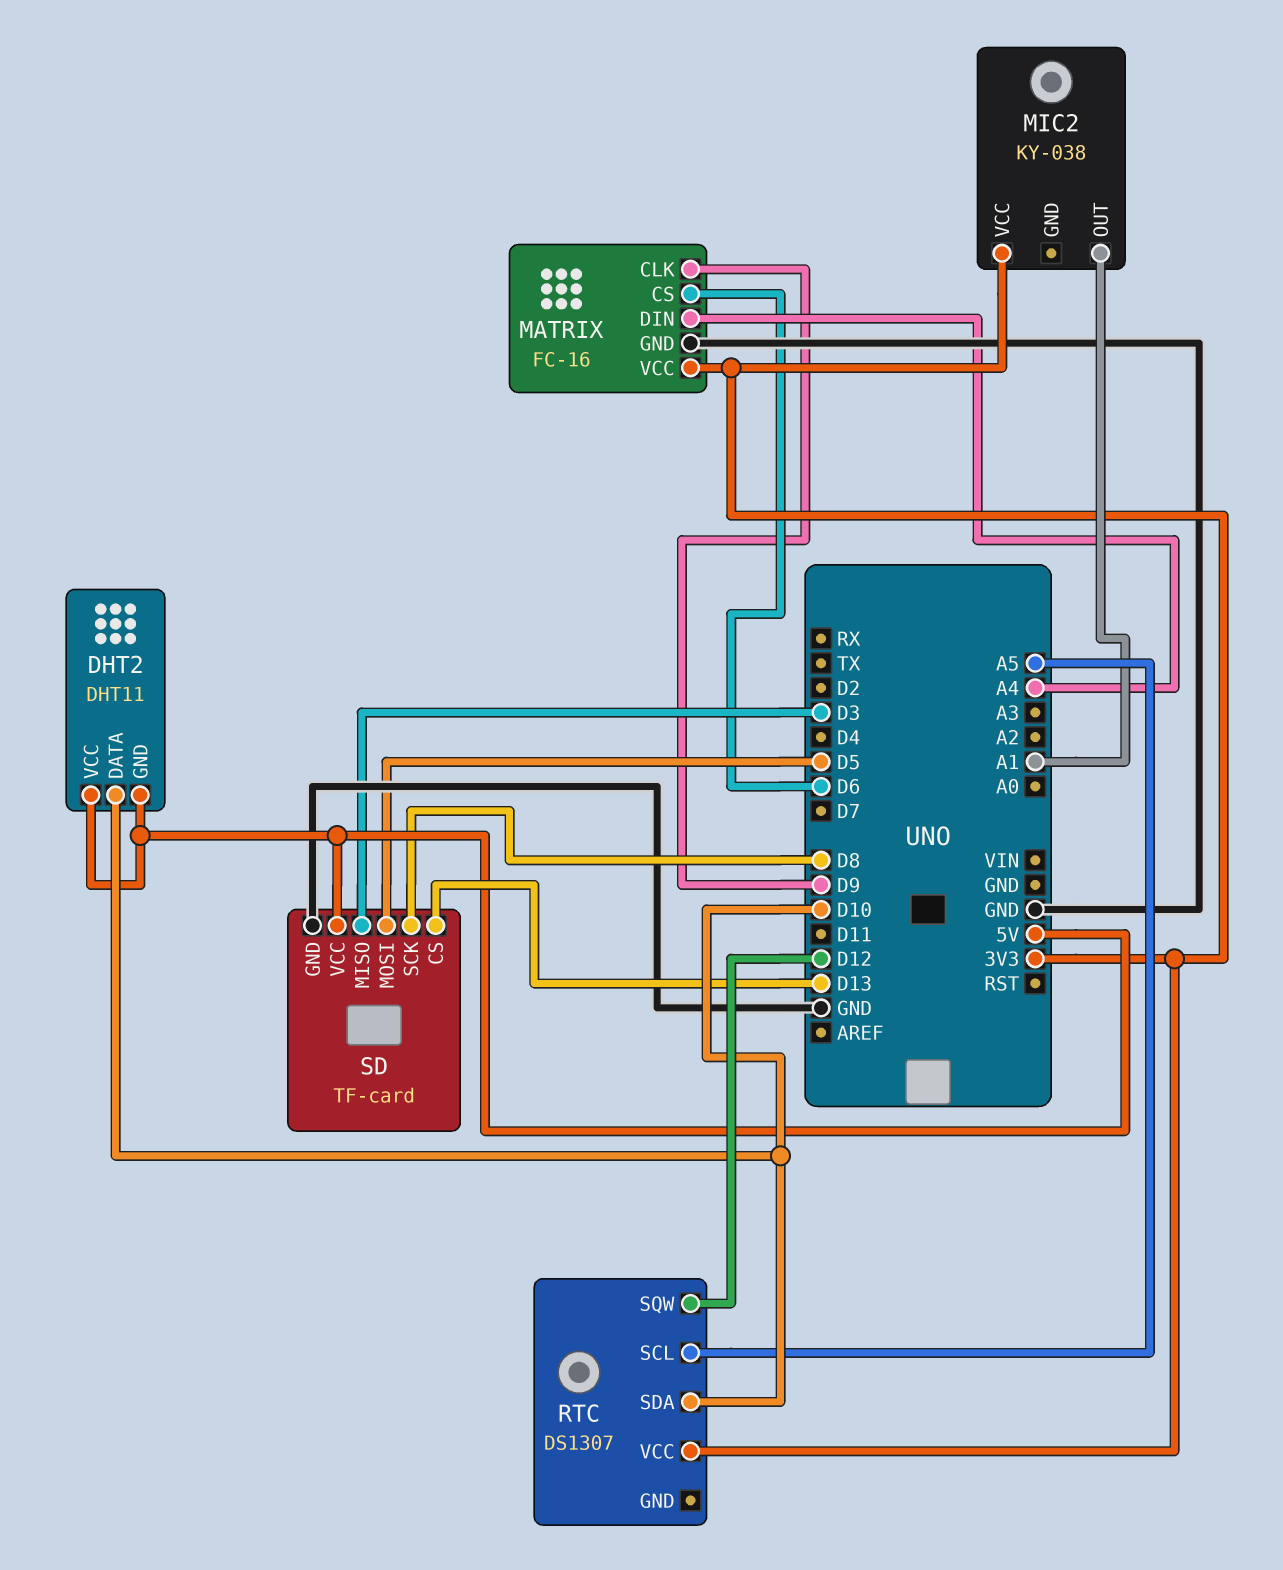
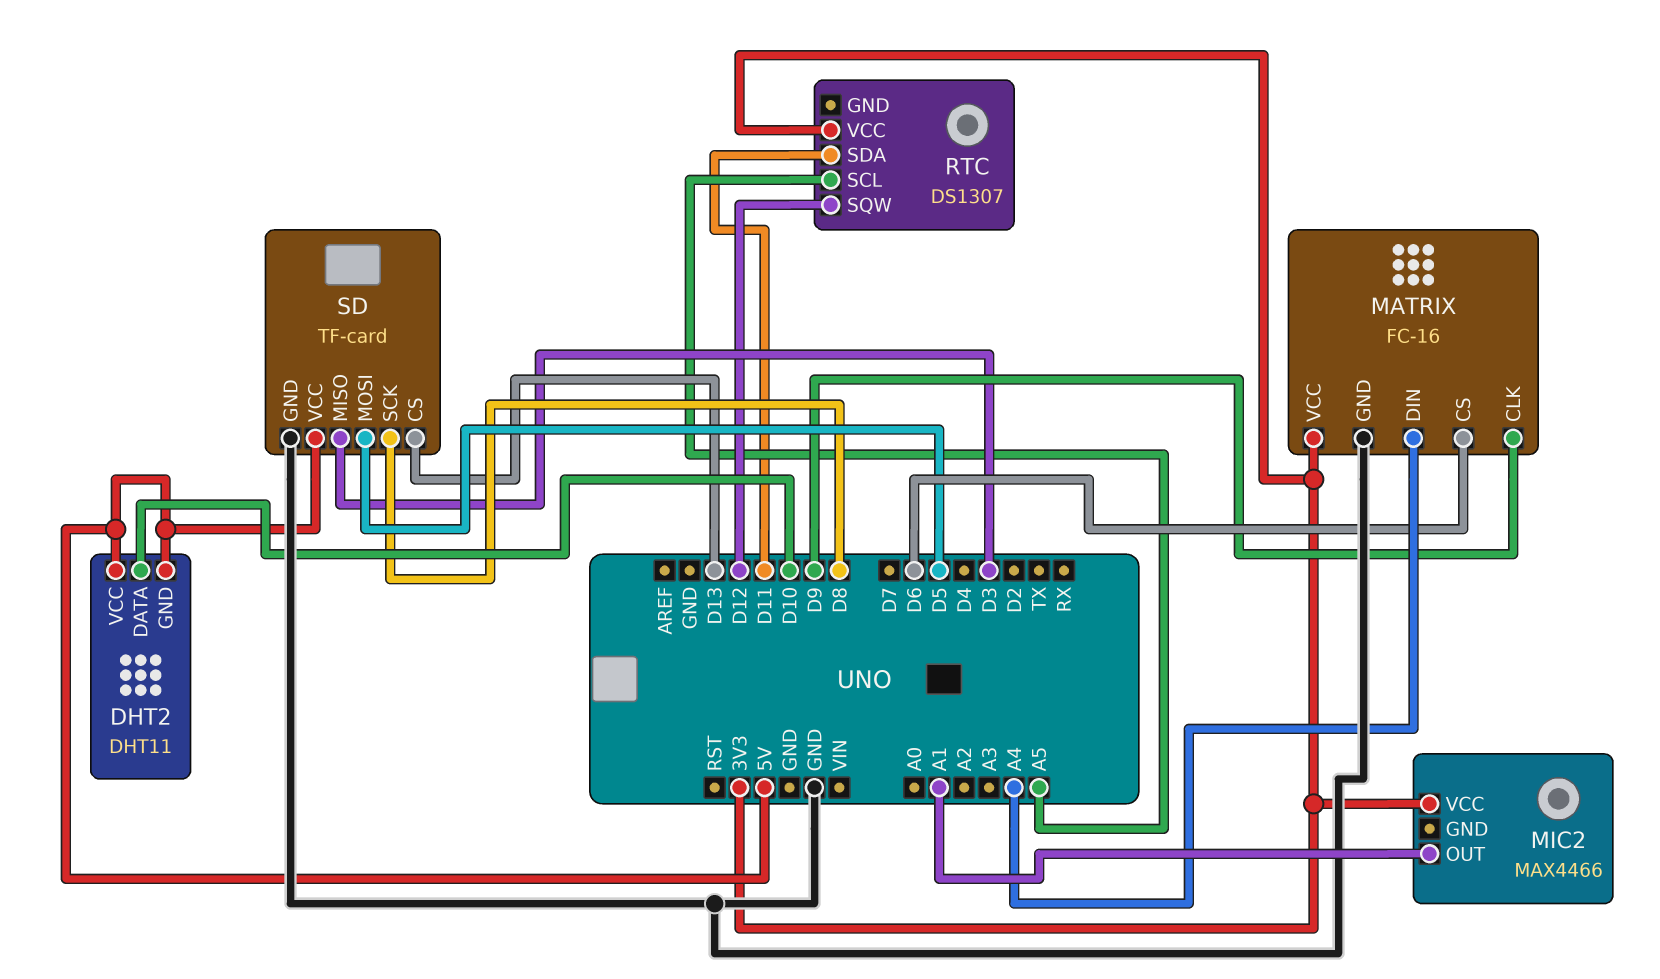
MIC2: KY-038 -> MAX4466
RTC pin SDA: D10 -> D11

